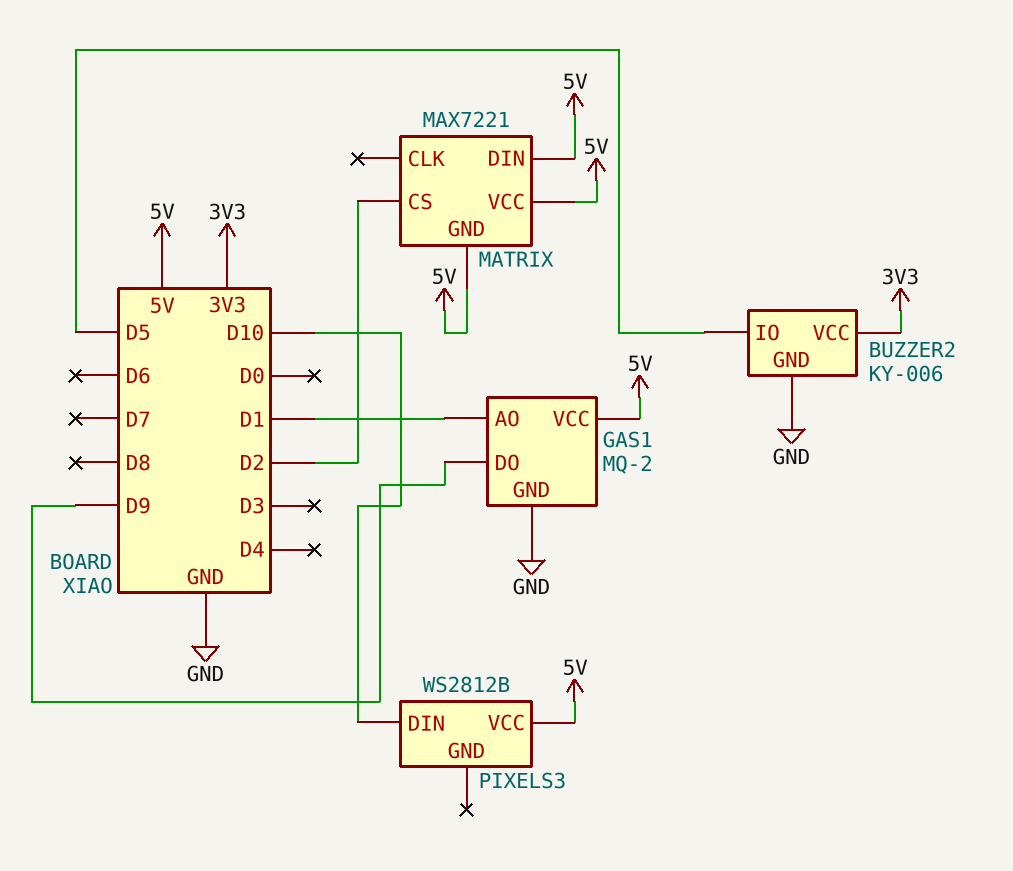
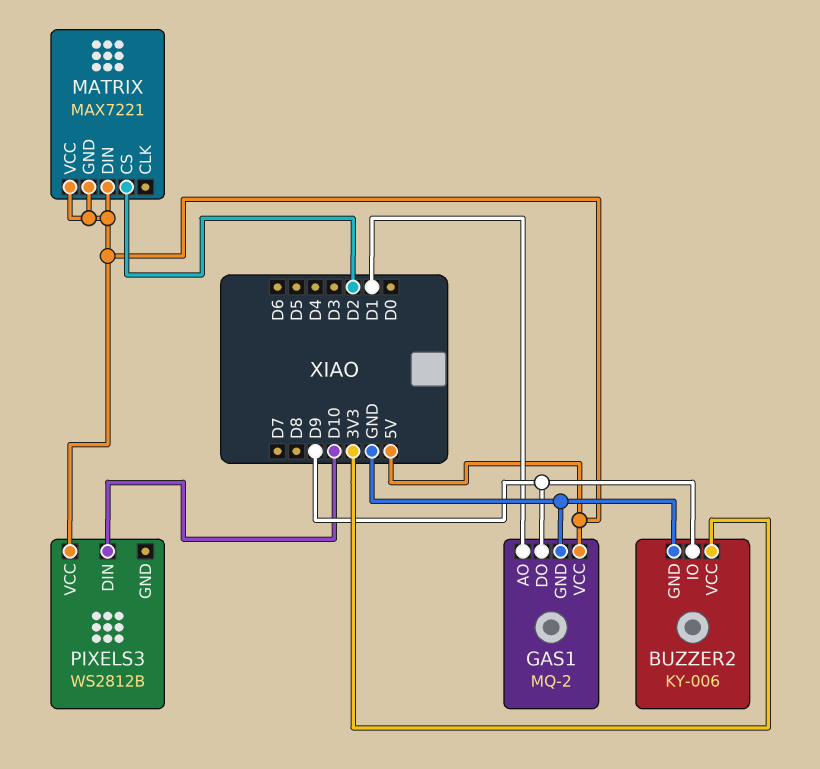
BUZZER2 pin IO: D5 -> D9

